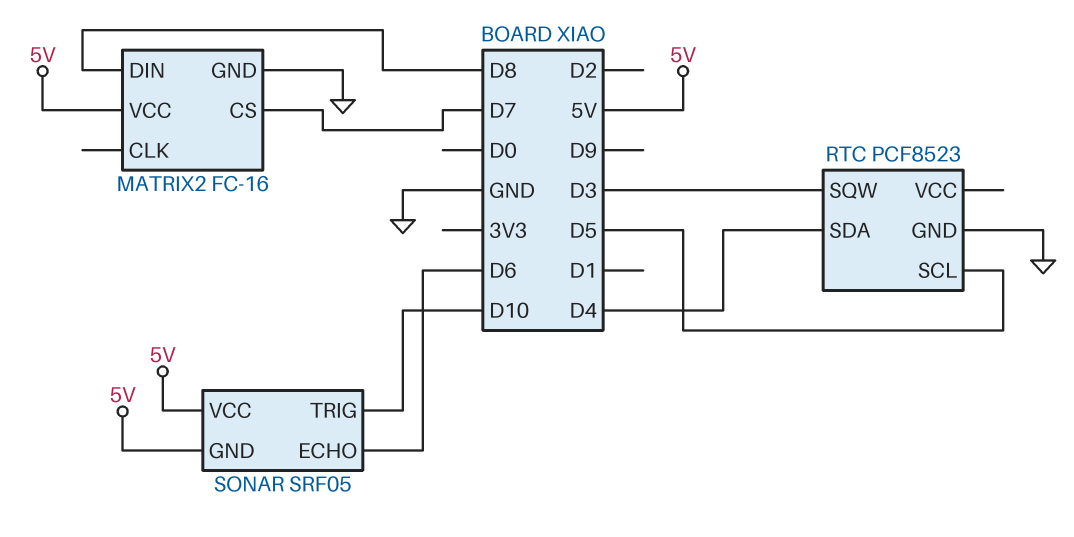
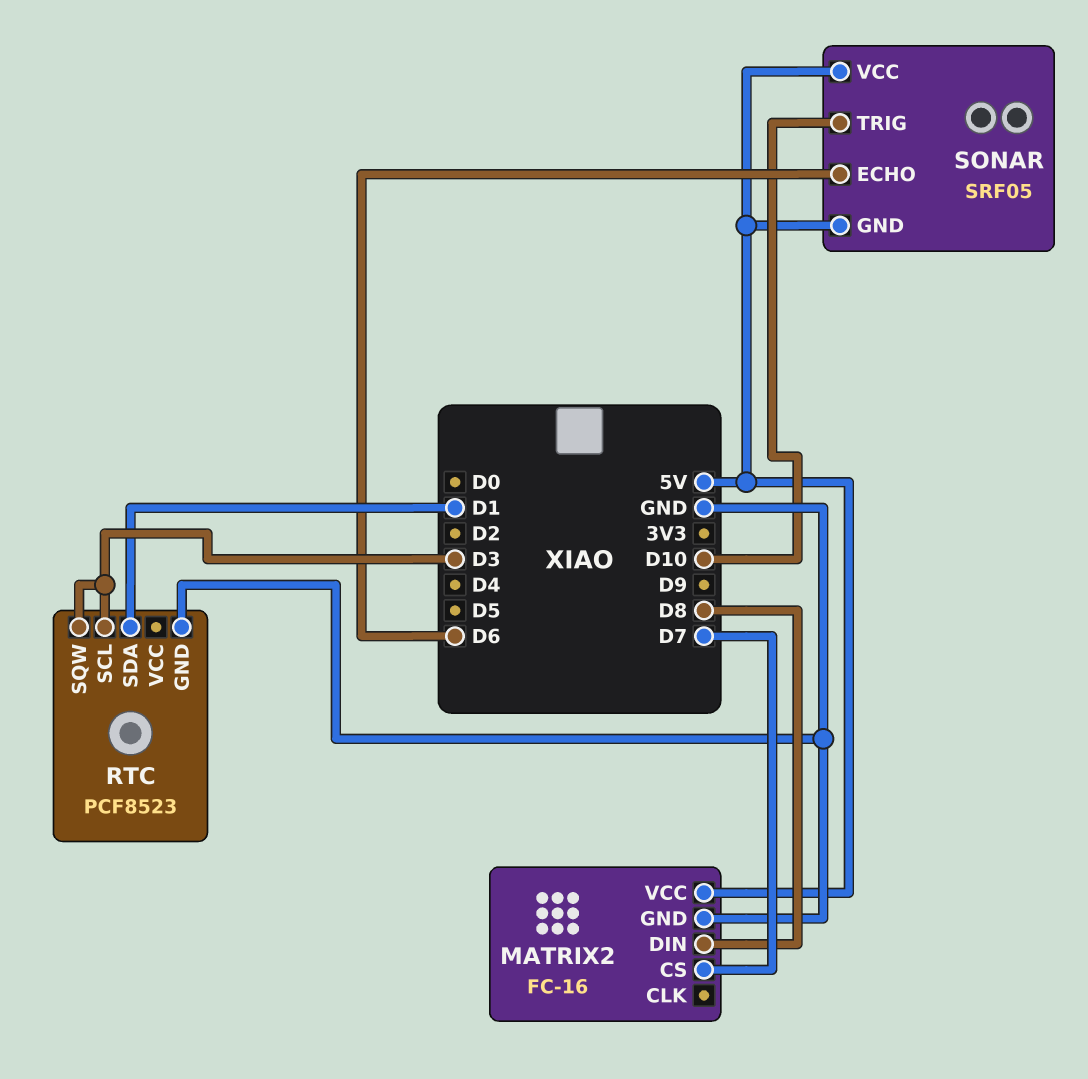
RTC pin SCL: D5 -> D3
RTC pin SDA: D4 -> D1

